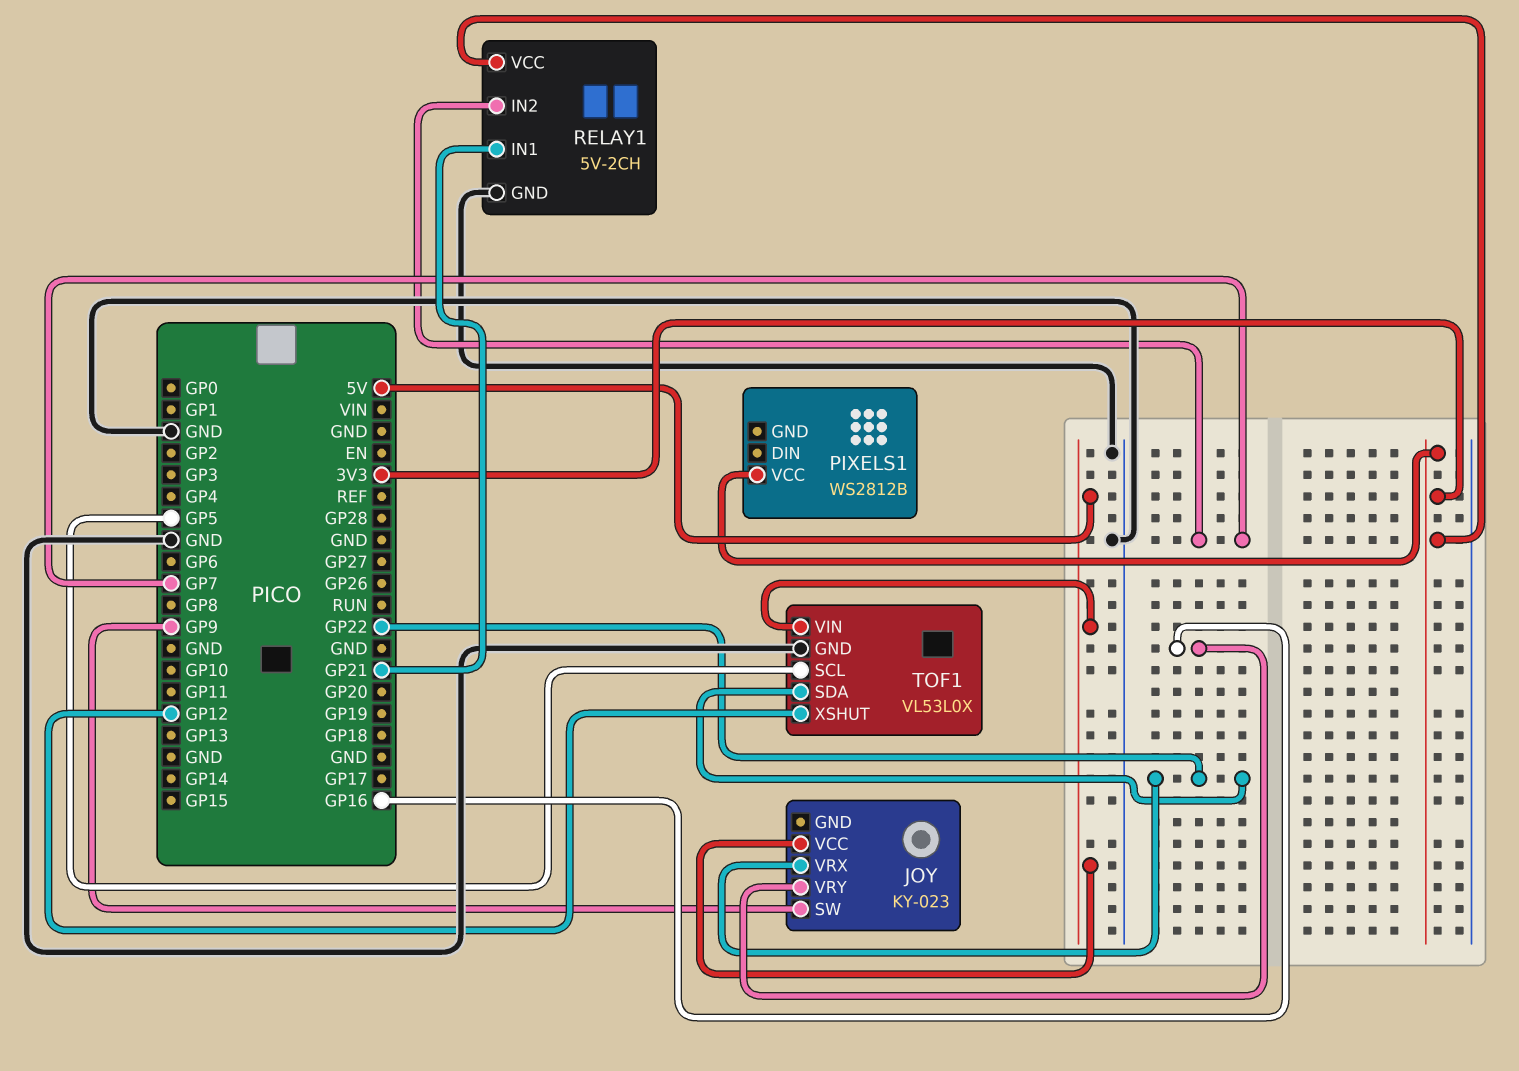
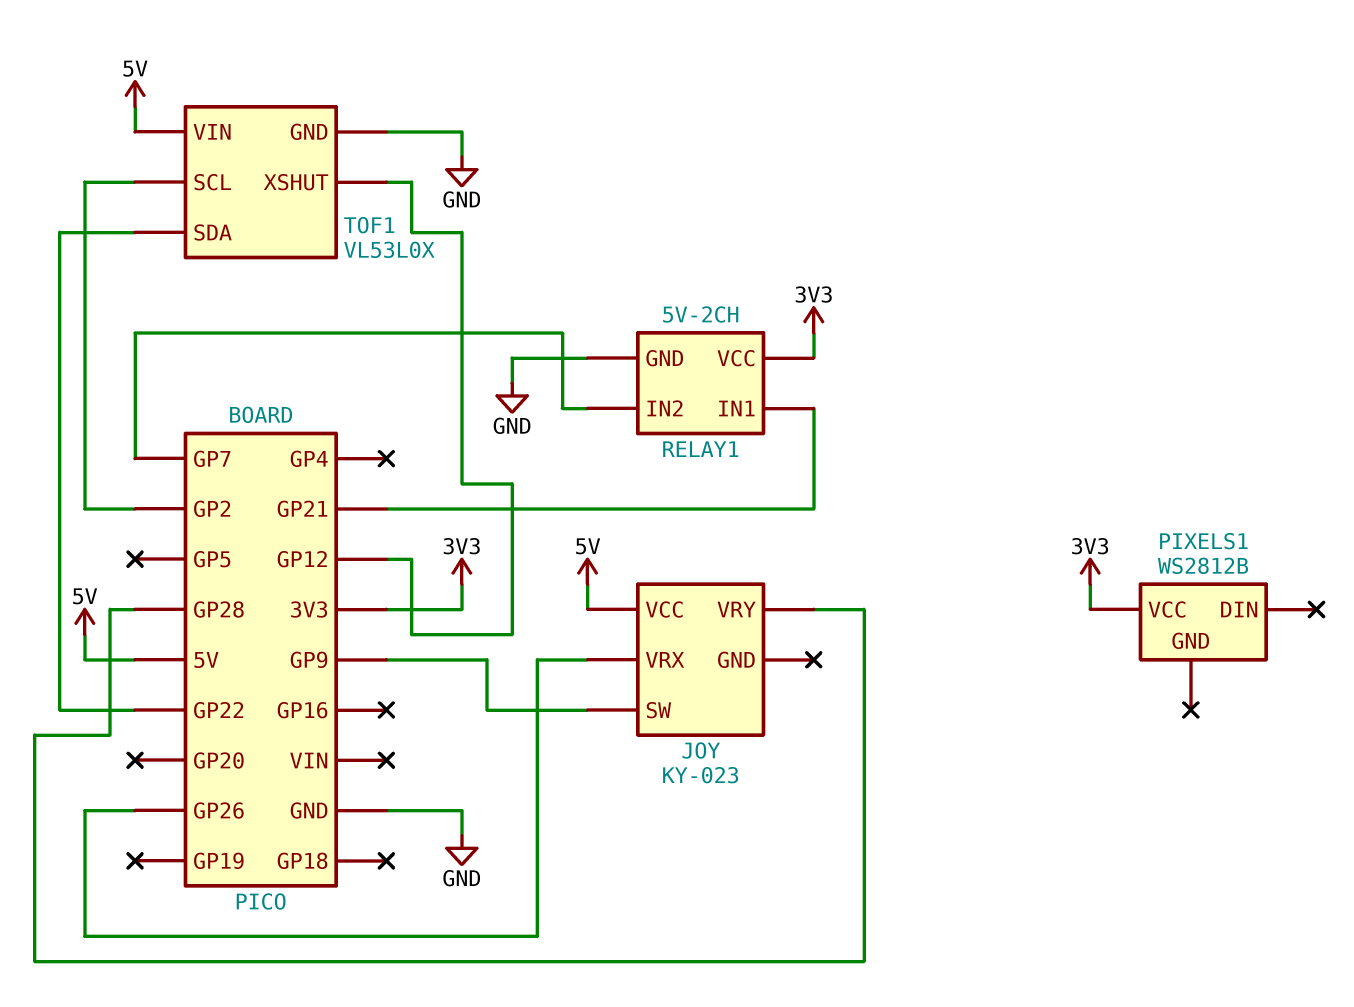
JOY pin VRX: GP22 -> GP26
JOY pin VRY: GP16 -> GP28
TOF1 pin SCL: GP5 -> GP2

